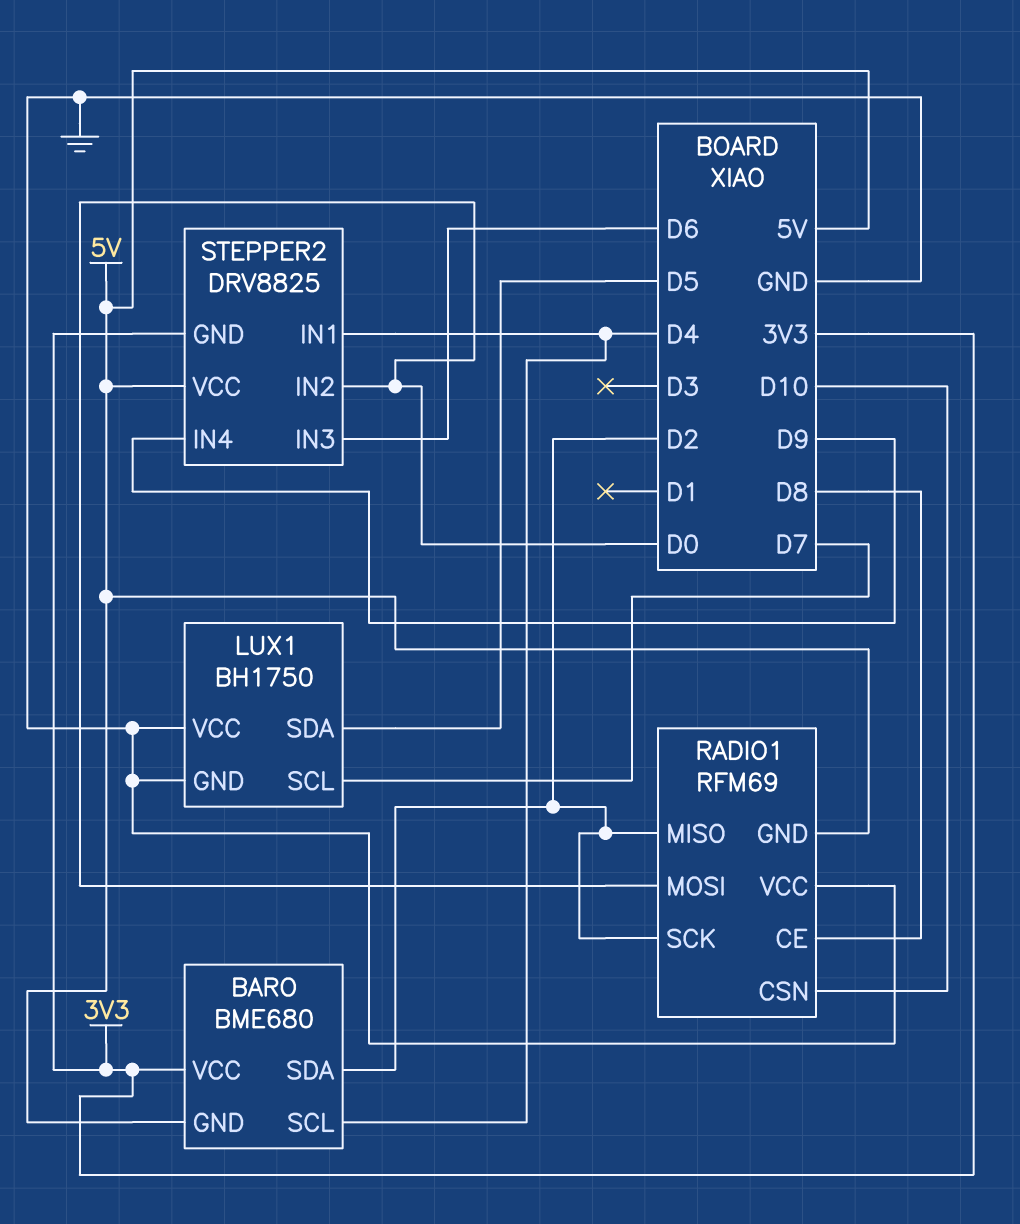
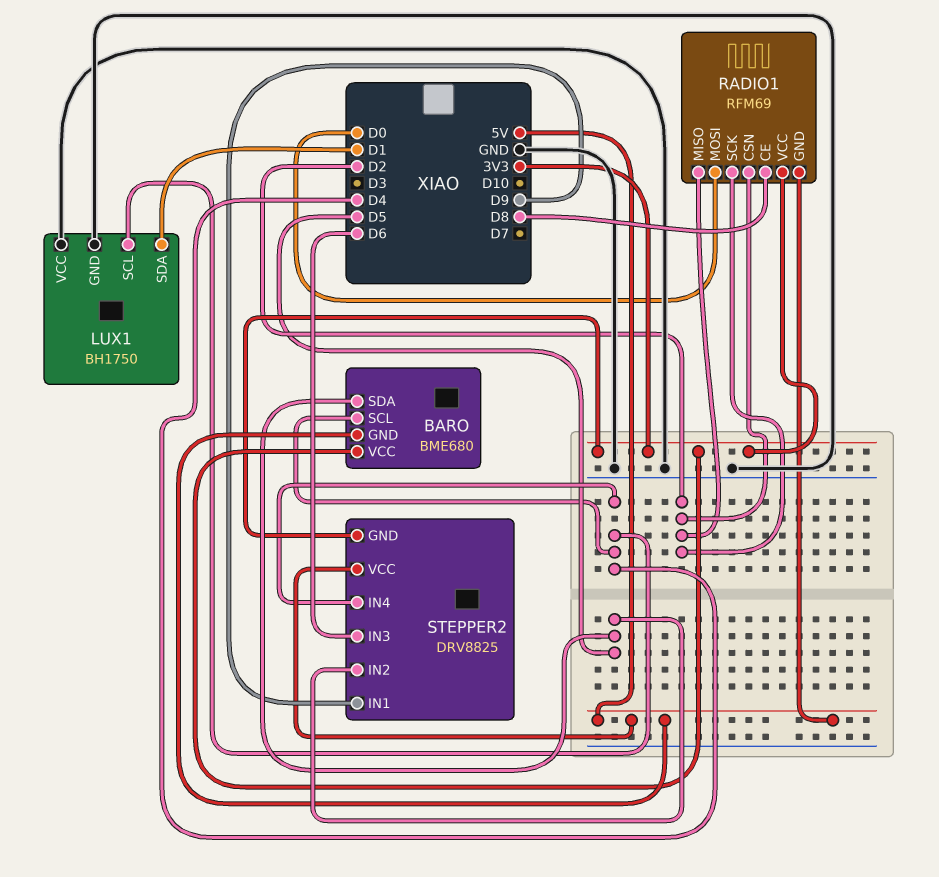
BARO pin SDA: D2 -> D5
LUX1 pin SCL: D7 -> D4
LUX1 pin SDA: D5 -> D1
RADIO1 pin CSN: D10 -> D2
RADIO1 pin VCC: GND -> 3V3
STEPPER2 pin IN1: D4 -> D9
STEPPER2 pin IN2: D0 -> D5
STEPPER2 pin IN4: D9 -> D4

